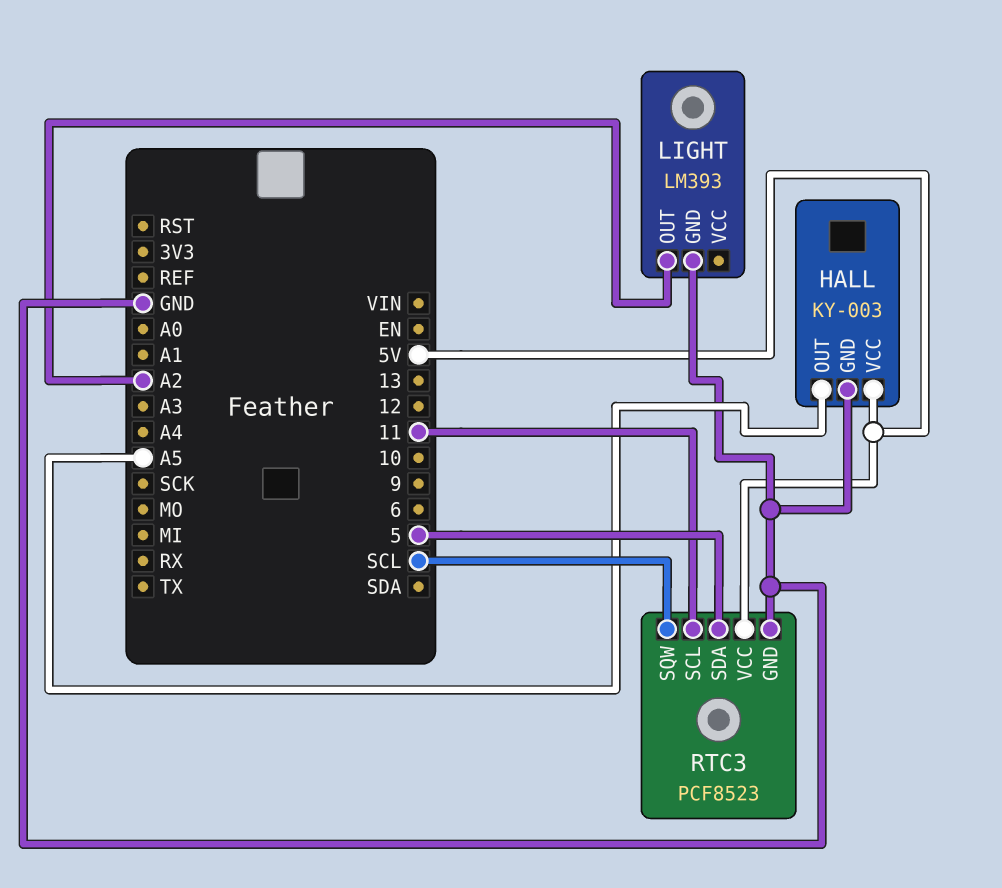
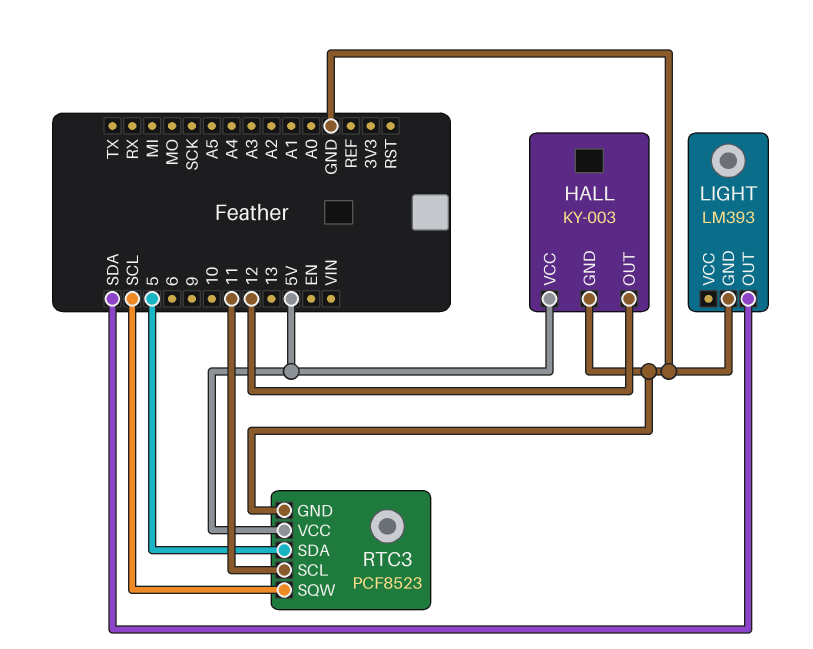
HALL pin OUT: A5 -> 12
LIGHT pin OUT: A2 -> SDA

